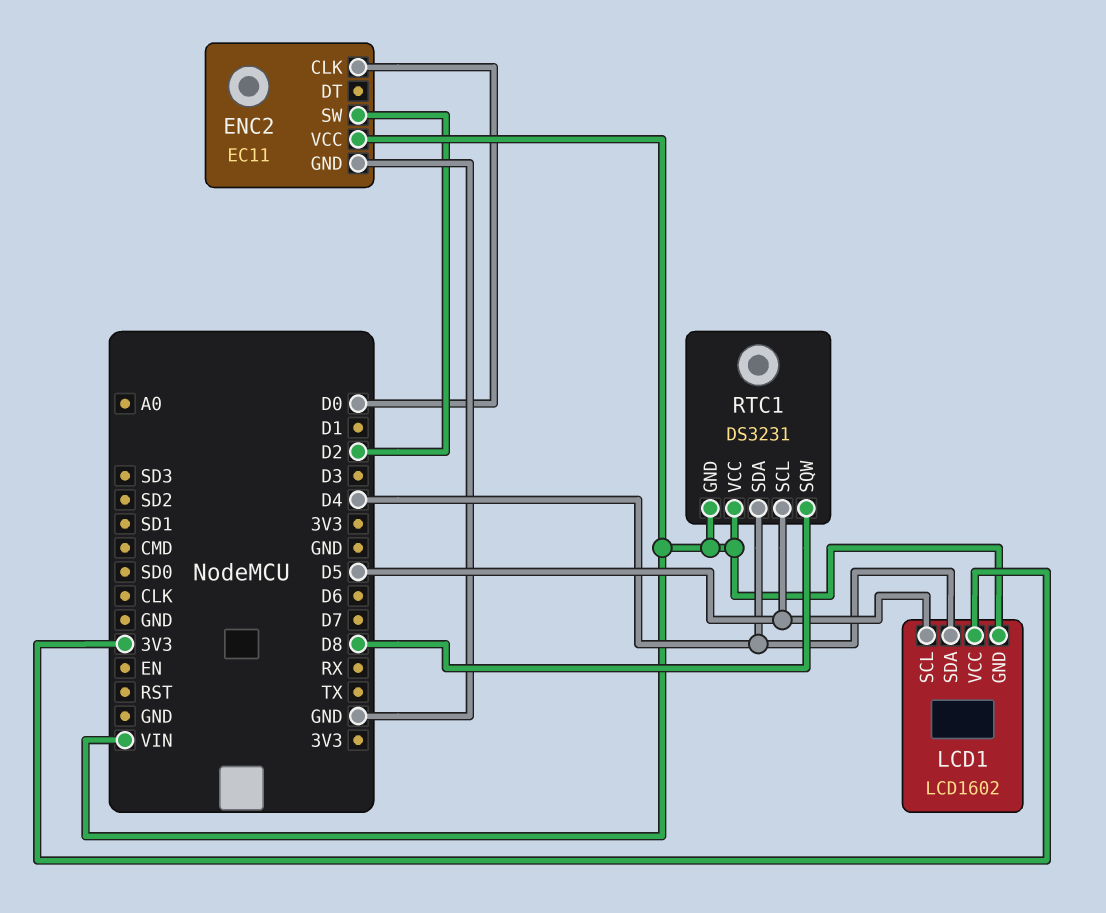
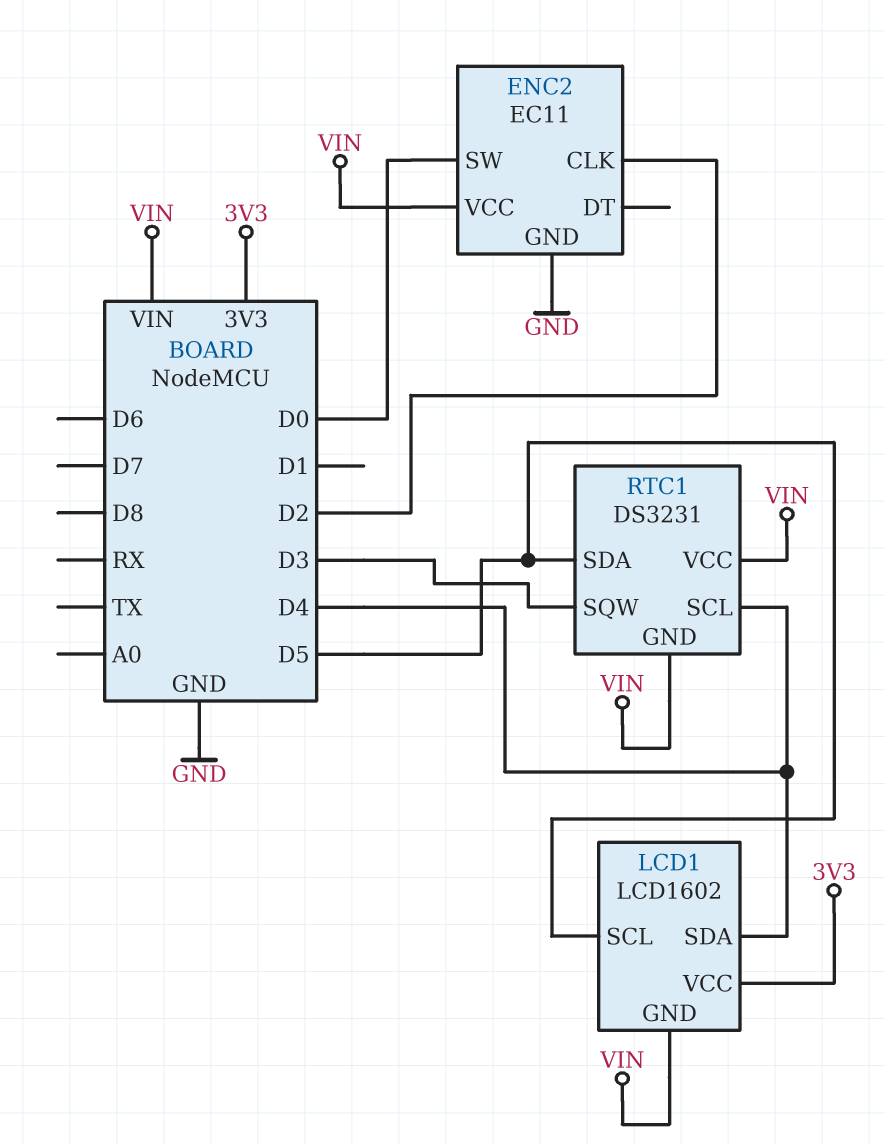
ENC2 pin CLK: D0 -> D2
ENC2 pin SW: D2 -> D0
RTC1 pin SCL: D5 -> D4
RTC1 pin SDA: D4 -> D5
RTC1 pin SQW: D8 -> D3

